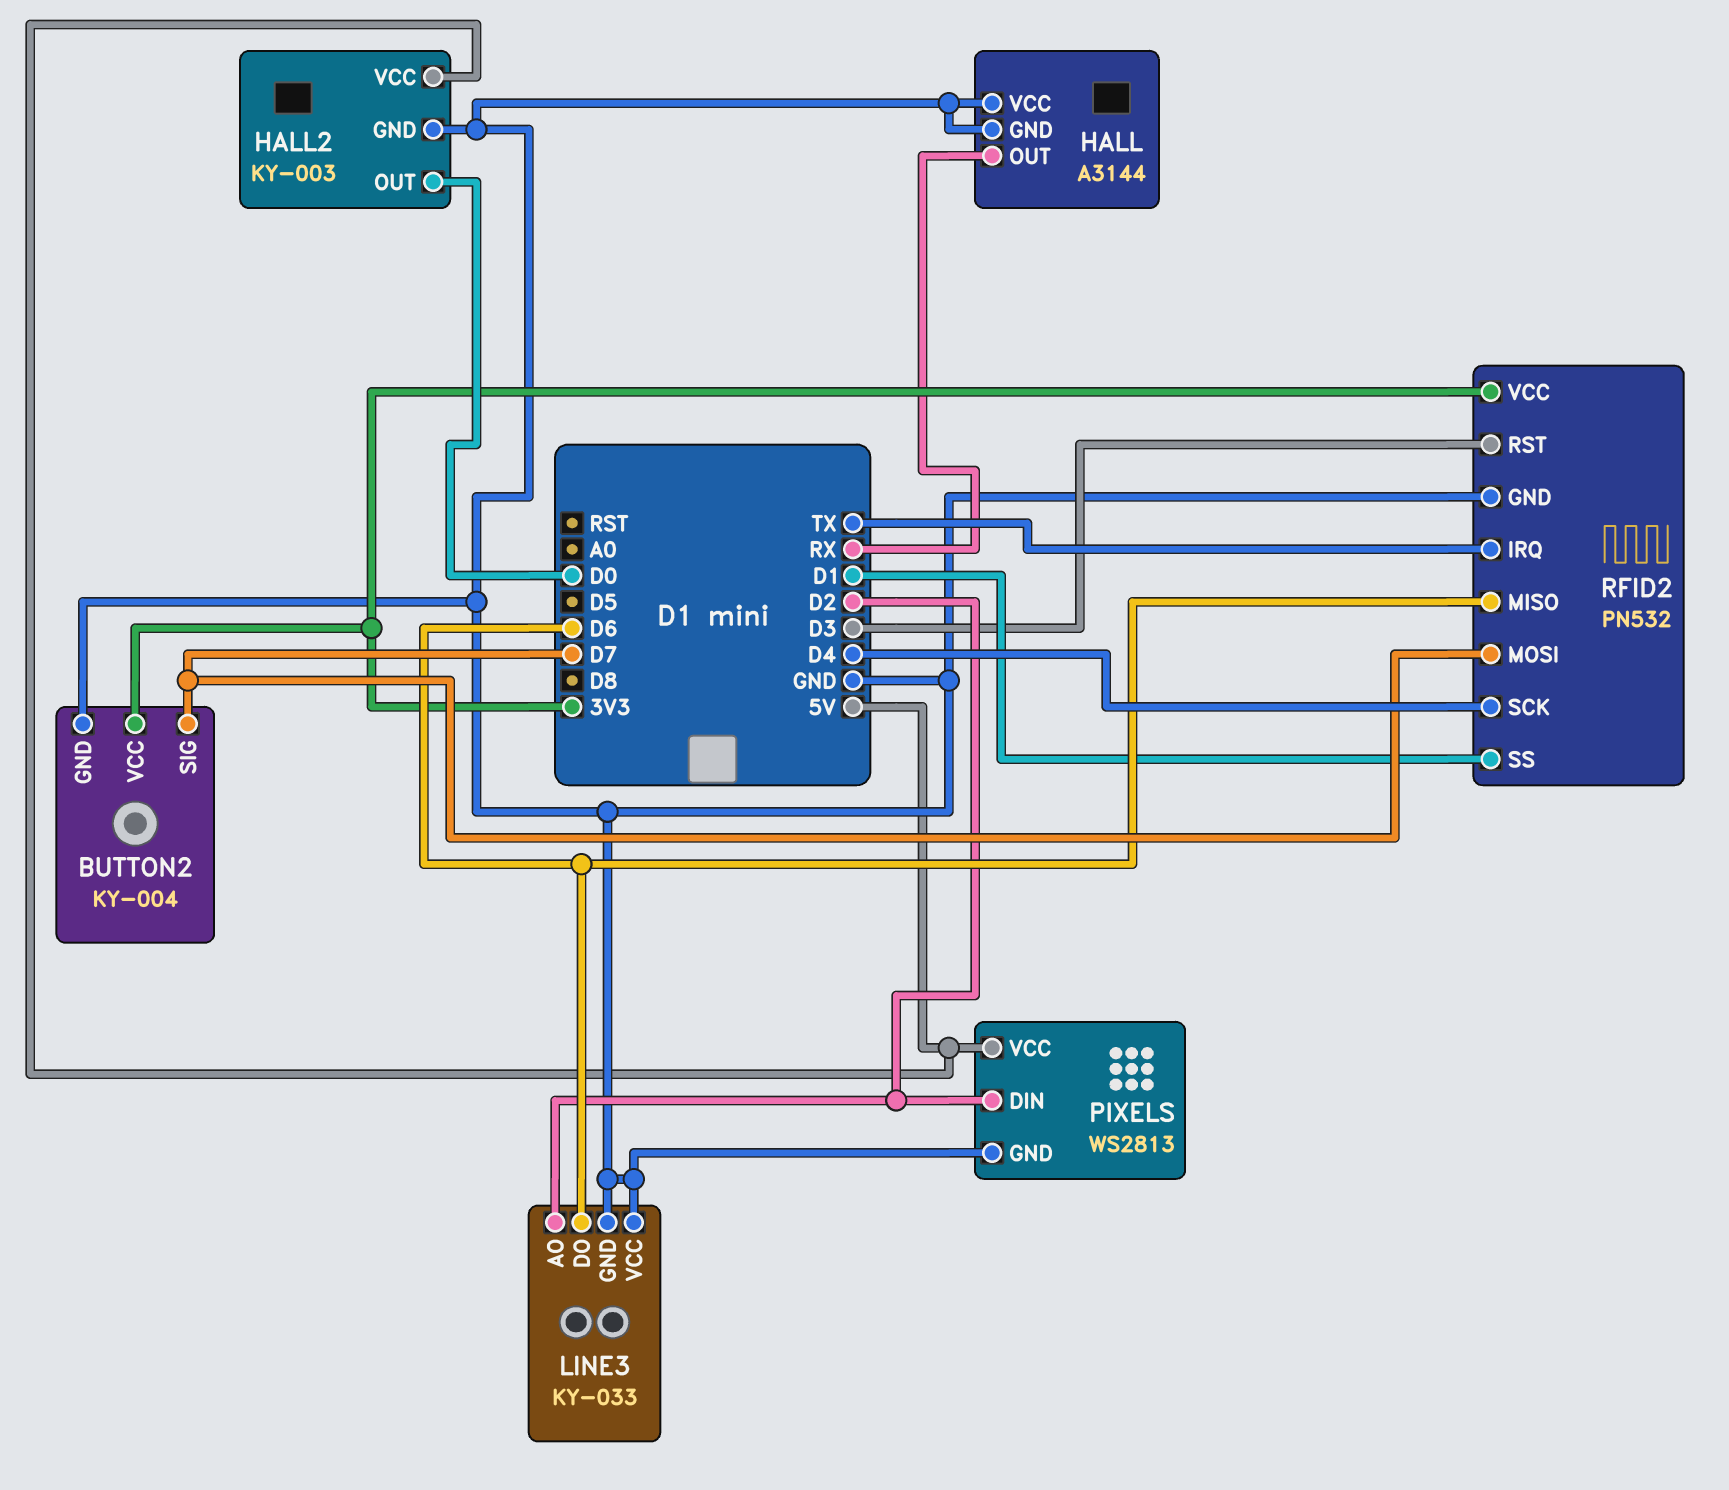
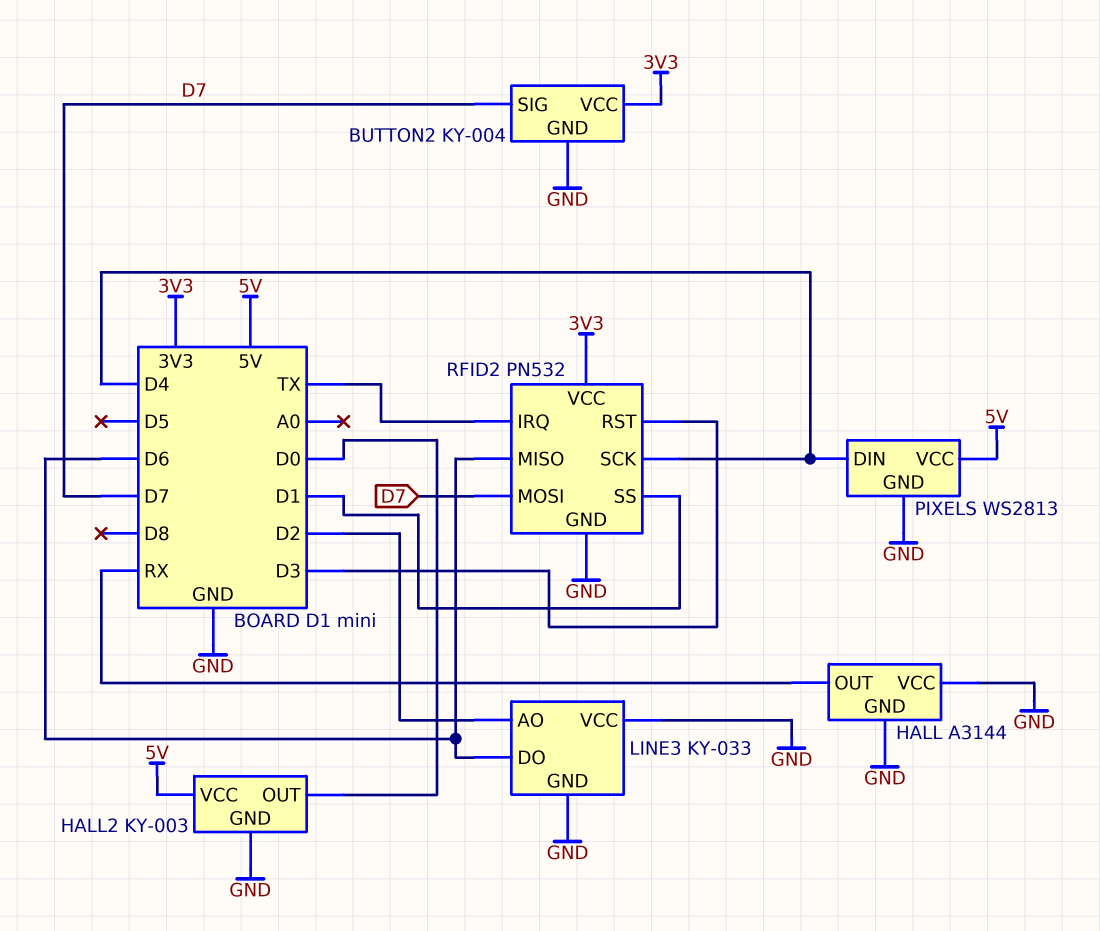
PIXELS pin DIN: D2 -> D4

